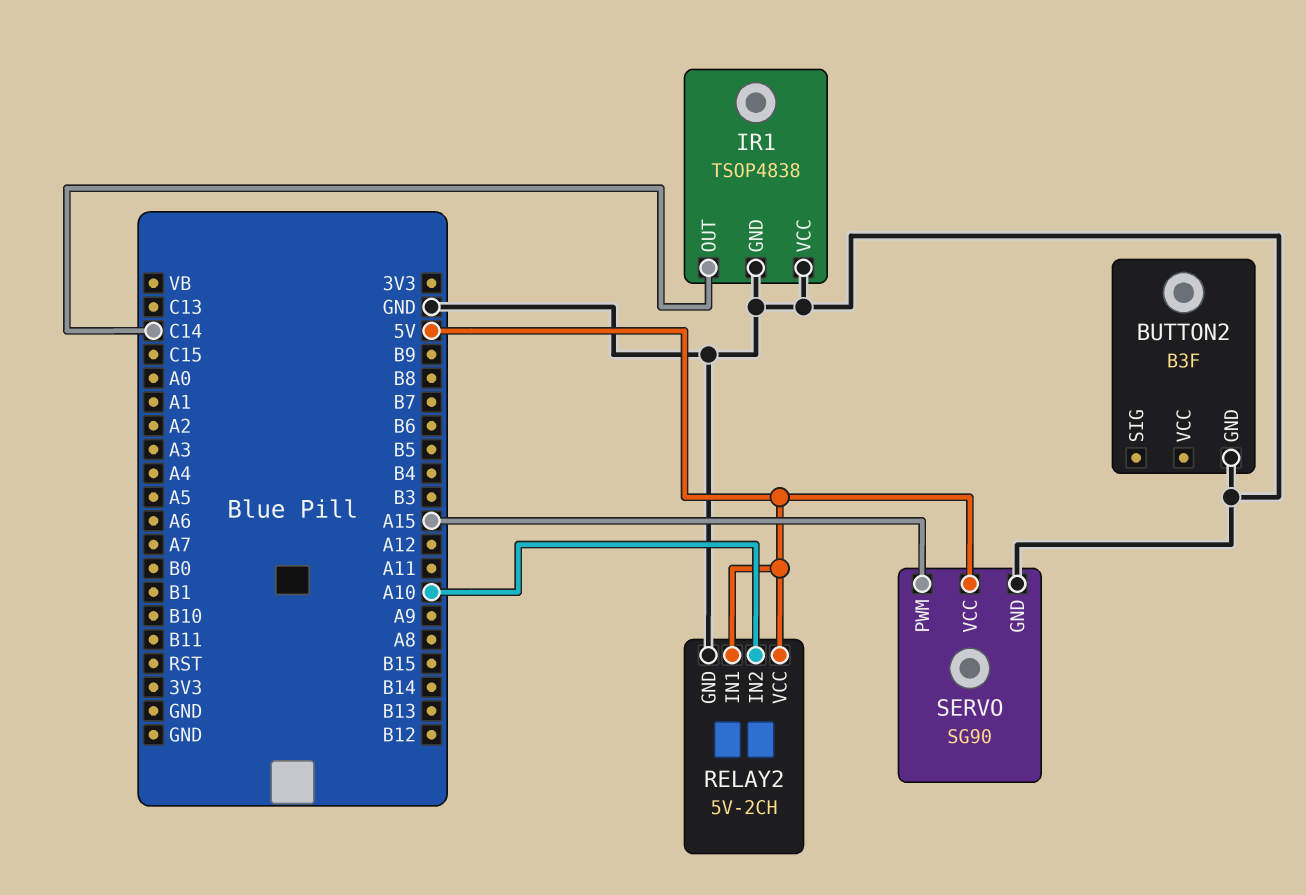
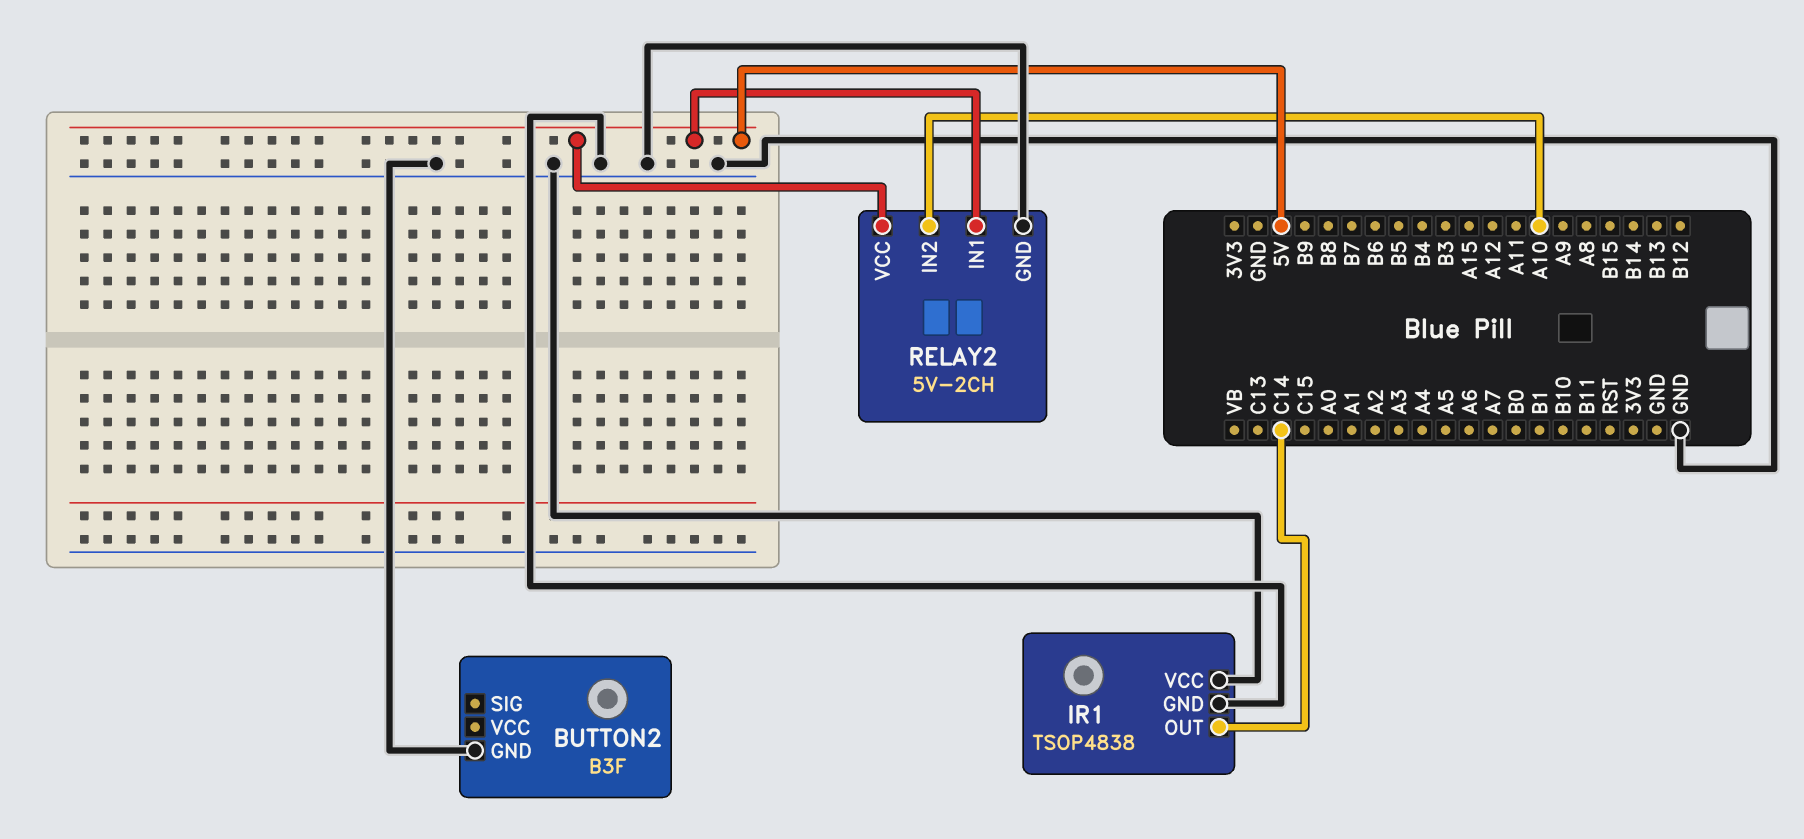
SERVO: SG90 -> none
SERVO pin GND: GND -> none
SERVO pin PWM: A15 -> none
SERVO pin VCC: 5V -> none

